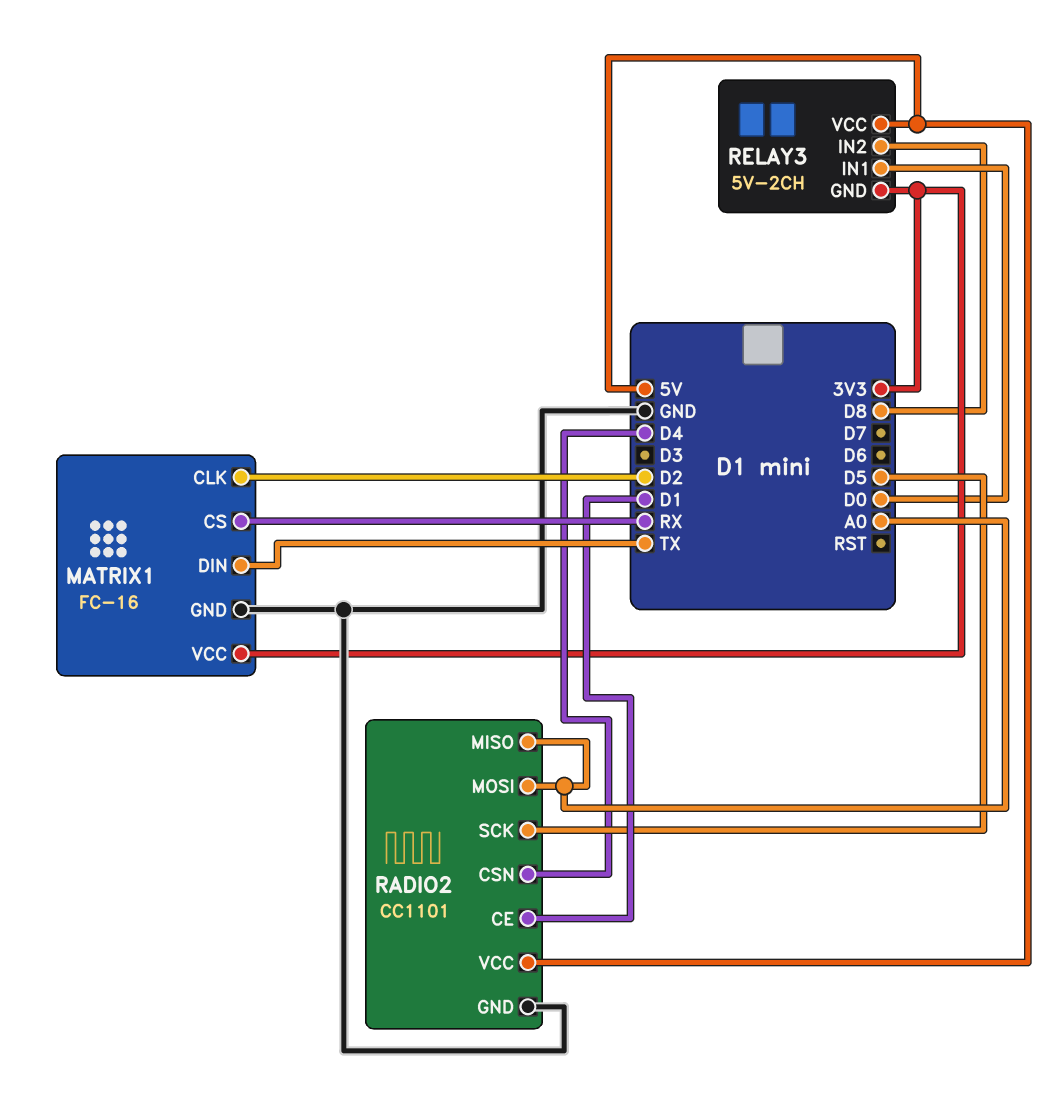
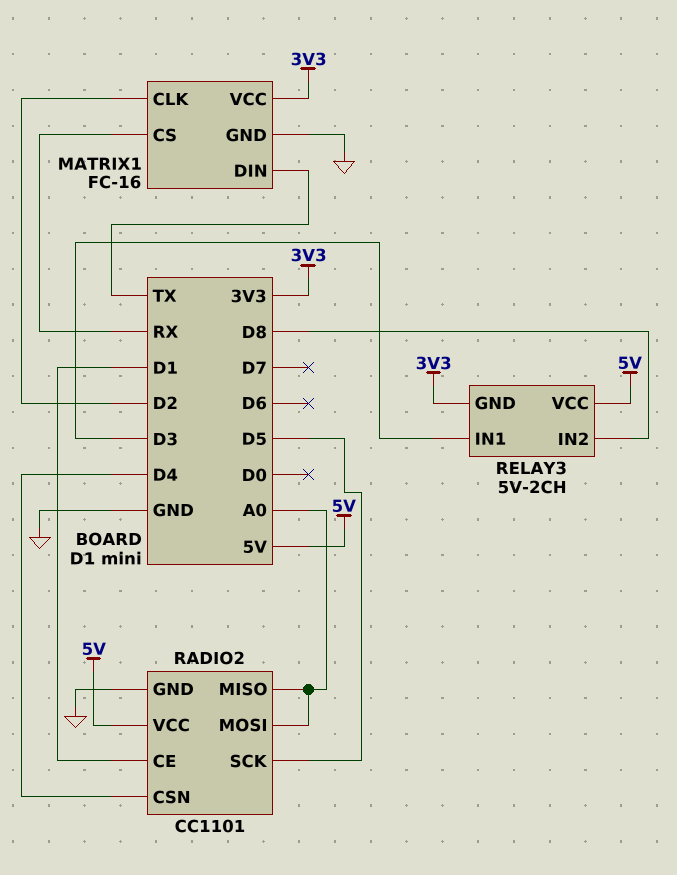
RELAY3 pin IN1: D0 -> D3

